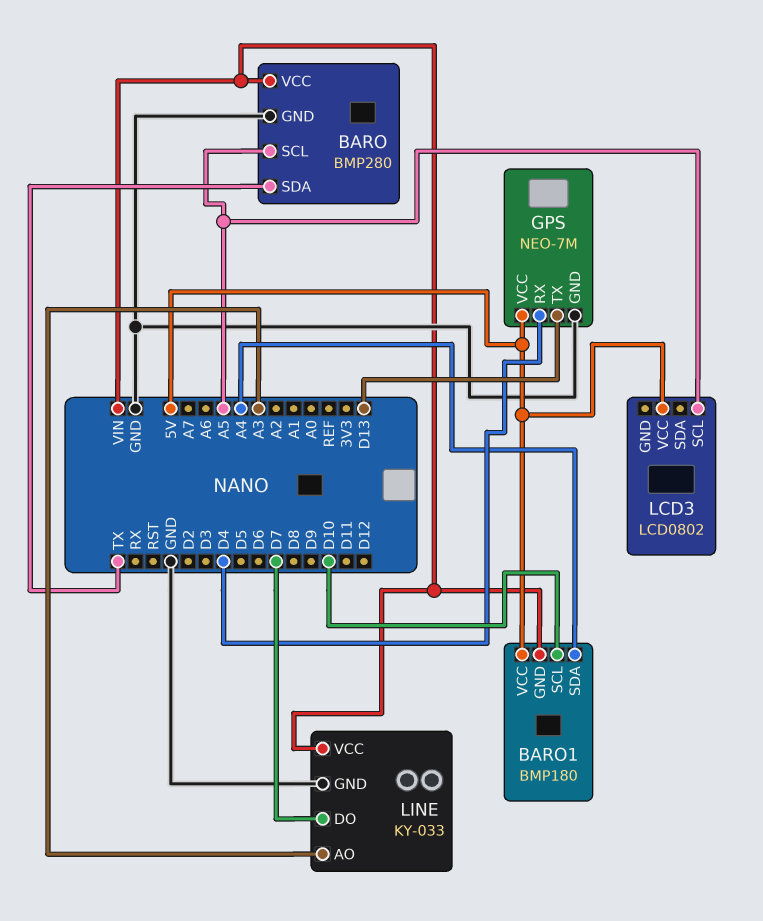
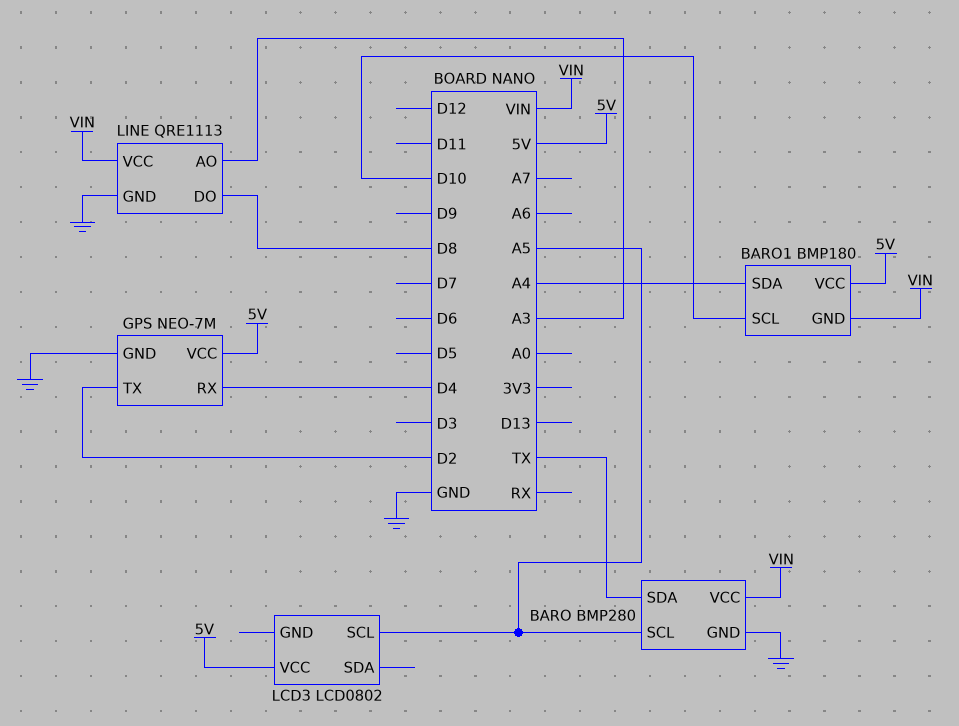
GPS pin TX: D13 -> D2
LINE: KY-033 -> QRE1113
LINE pin DO: D7 -> D8

